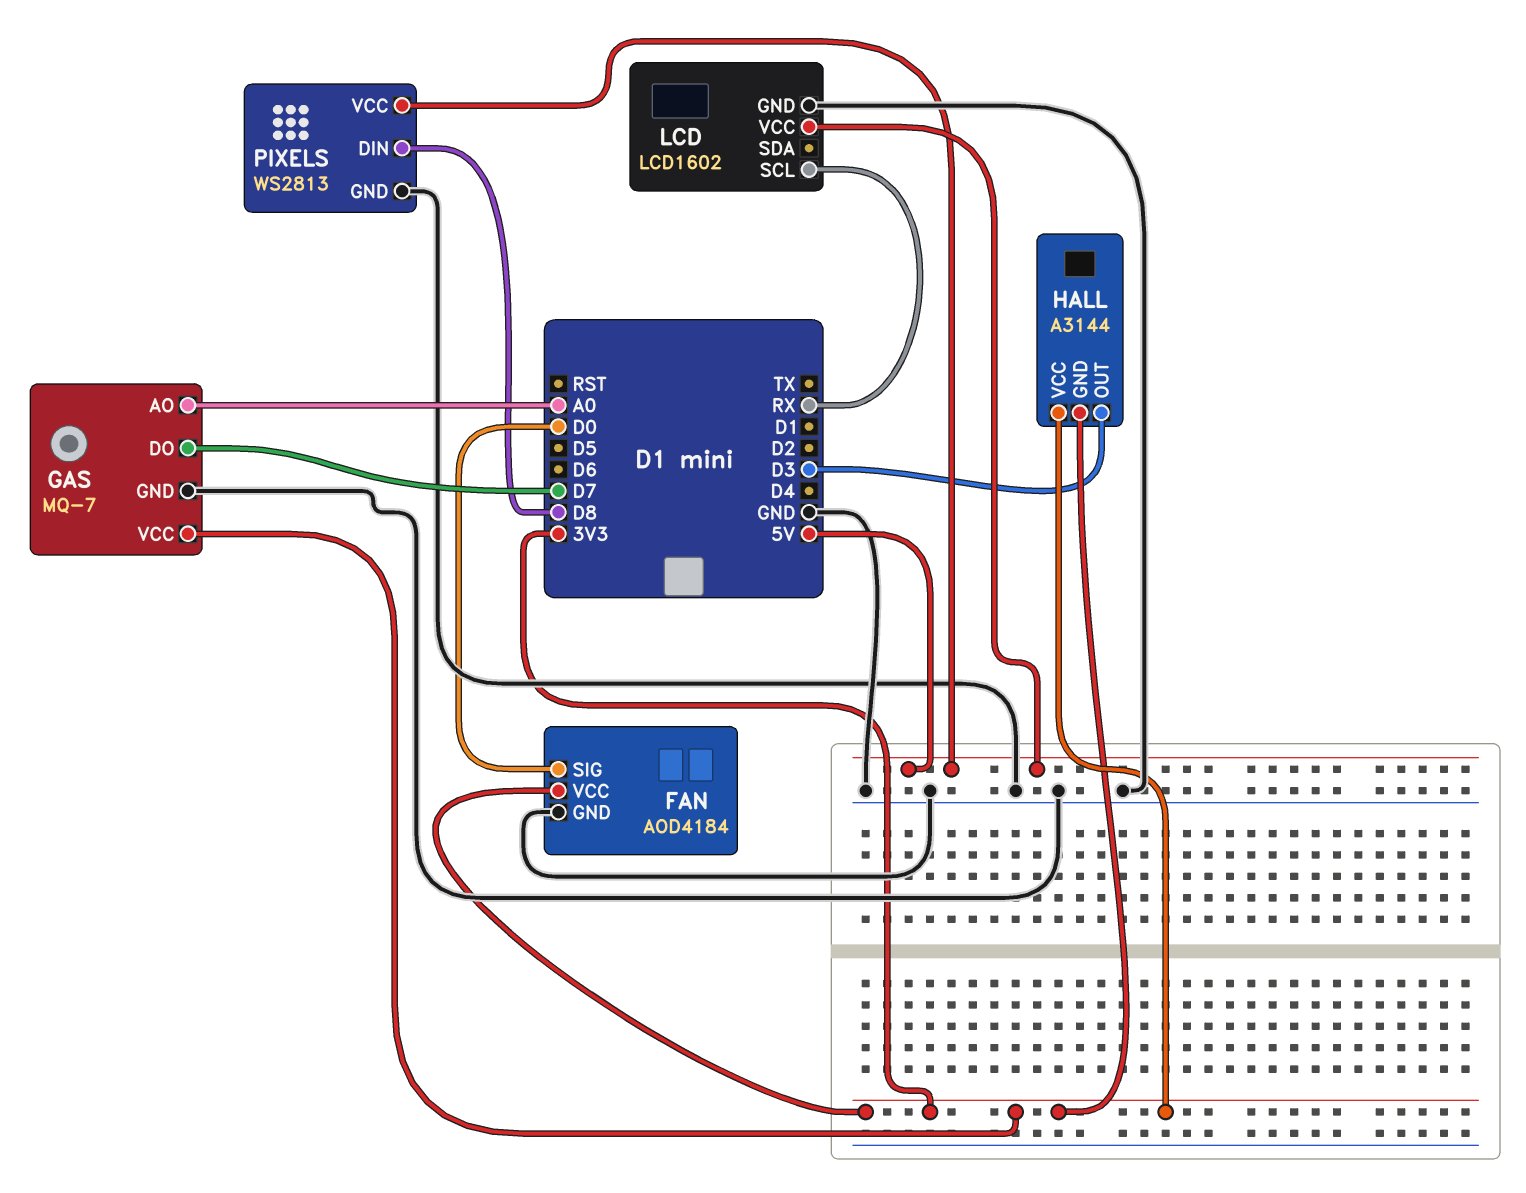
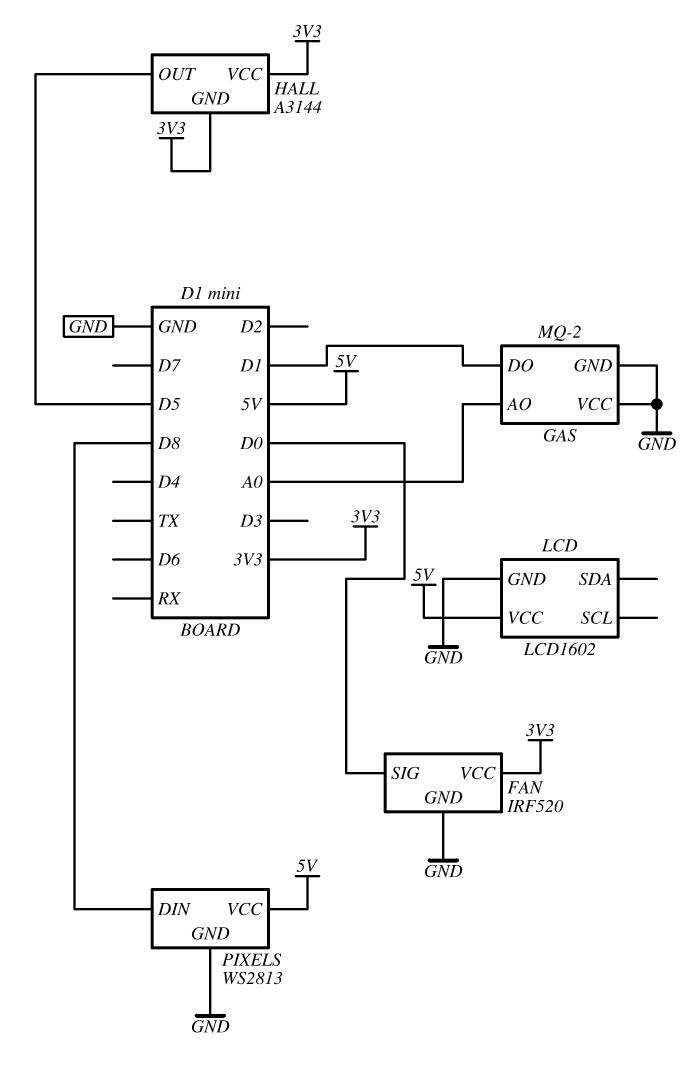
FAN: AOD4184 -> IRF520
GAS: MQ-7 -> MQ-2
GAS pin DO: D7 -> D1
GAS pin VCC: 3V3 -> GND
HALL pin OUT: D3 -> D5
LCD pin SCL: RX -> none

